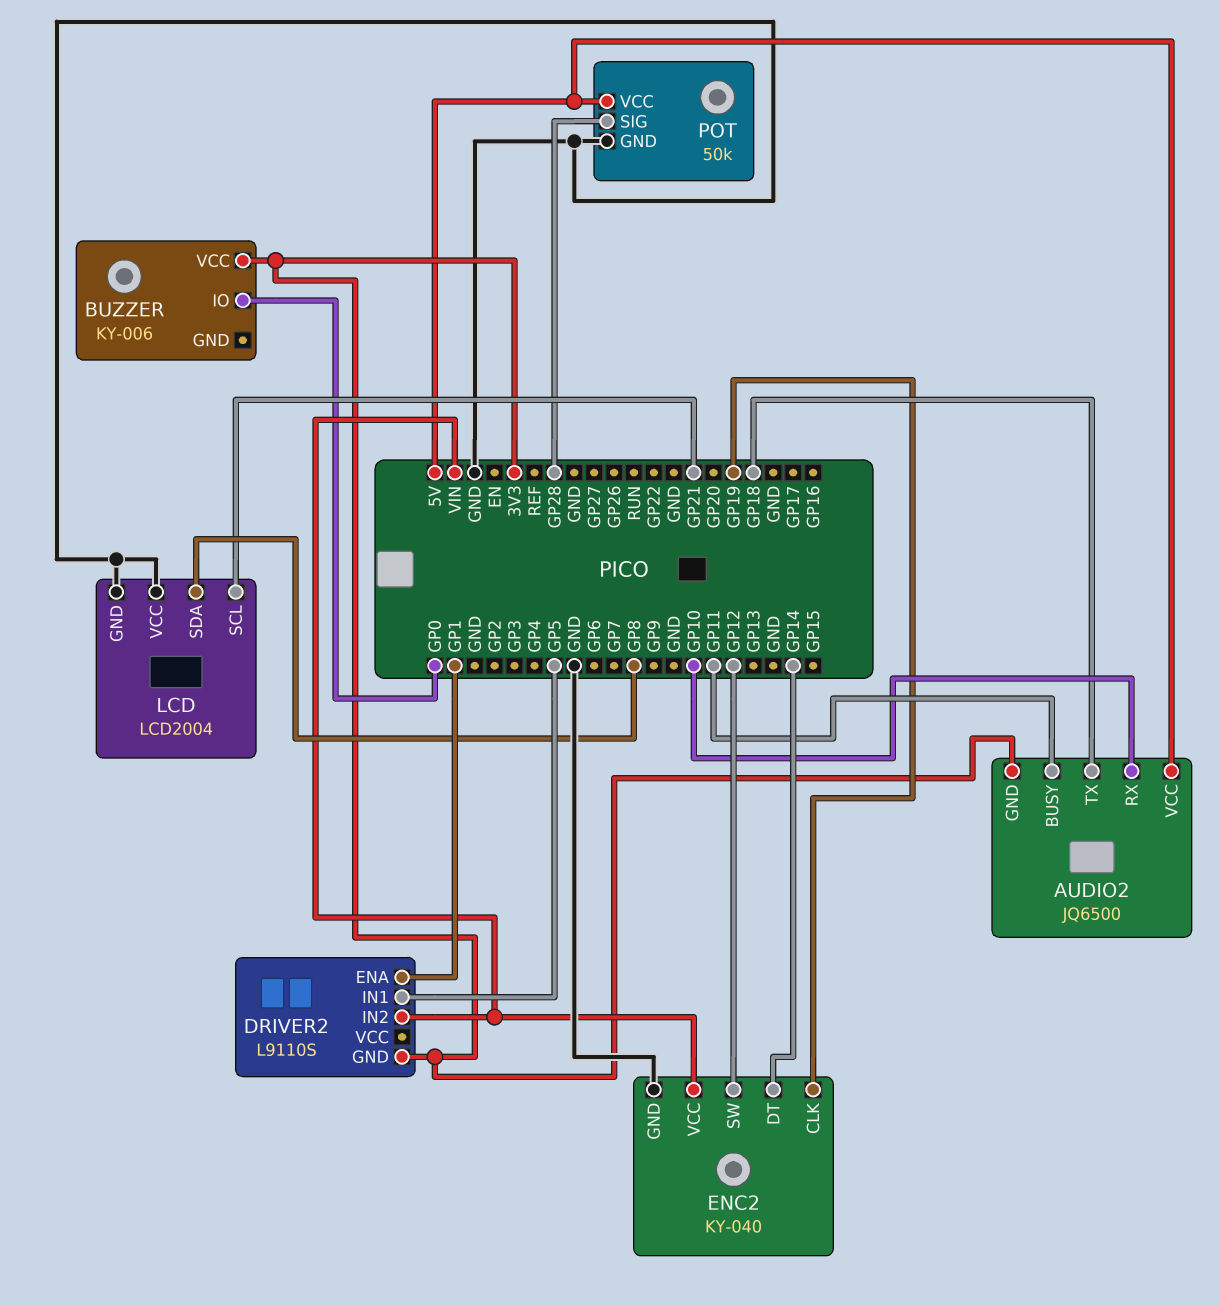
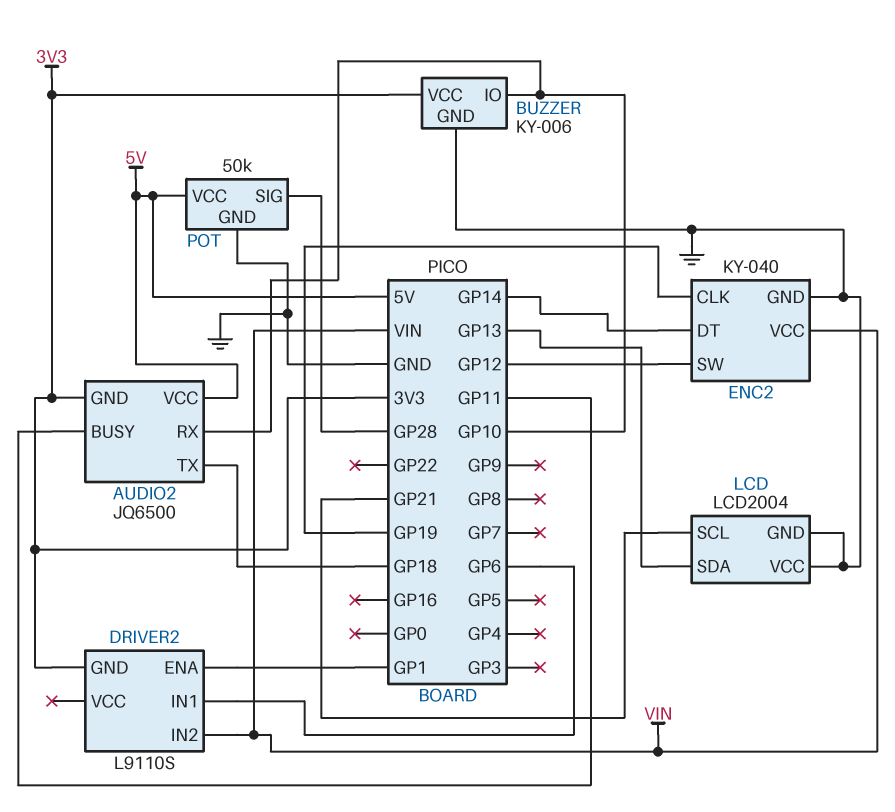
BUZZER pin GND: none -> GND
BUZZER pin IO: GP0 -> GP10
DRIVER2 pin IN1: GP5 -> GP6
LCD pin SDA: GP8 -> GP13

